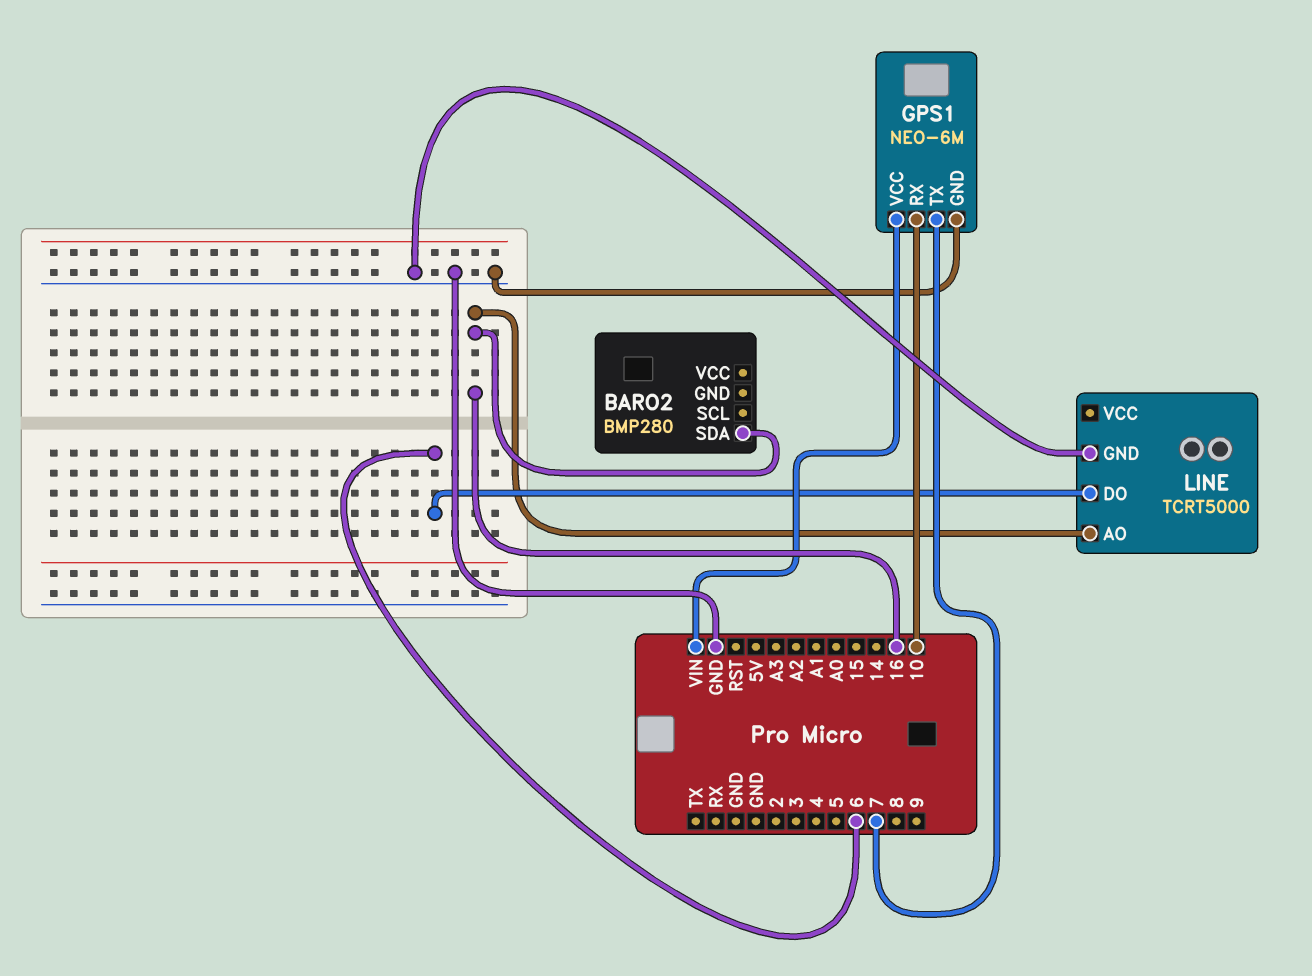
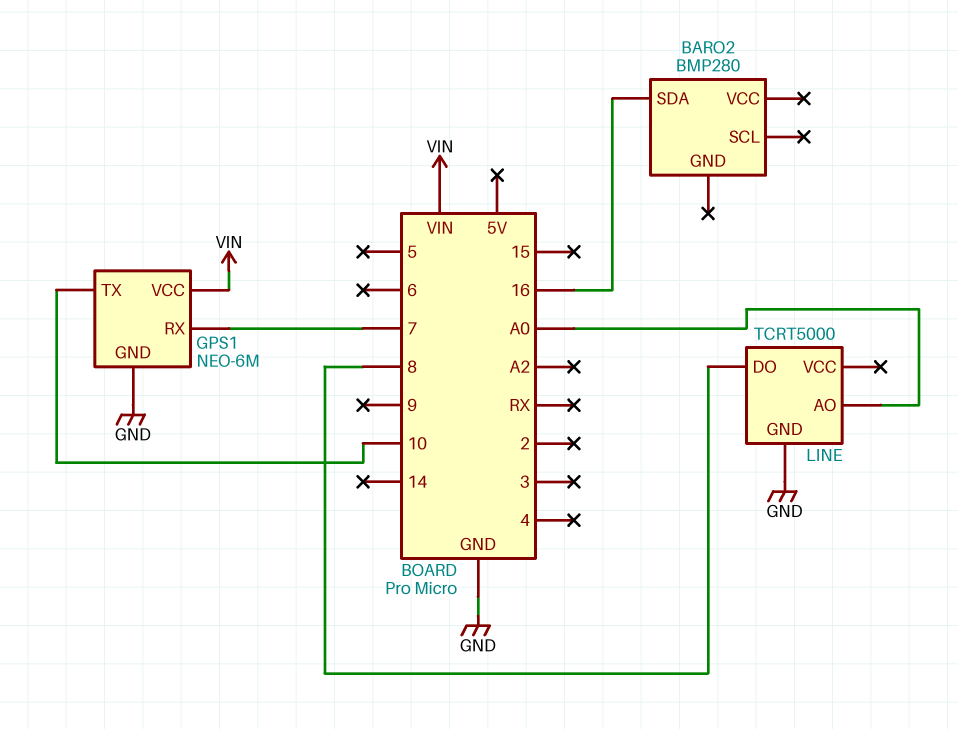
GPS1 pin RX: 10 -> 7
GPS1 pin TX: 7 -> 10
LINE pin AO: 16 -> A0
LINE pin DO: 6 -> 8

